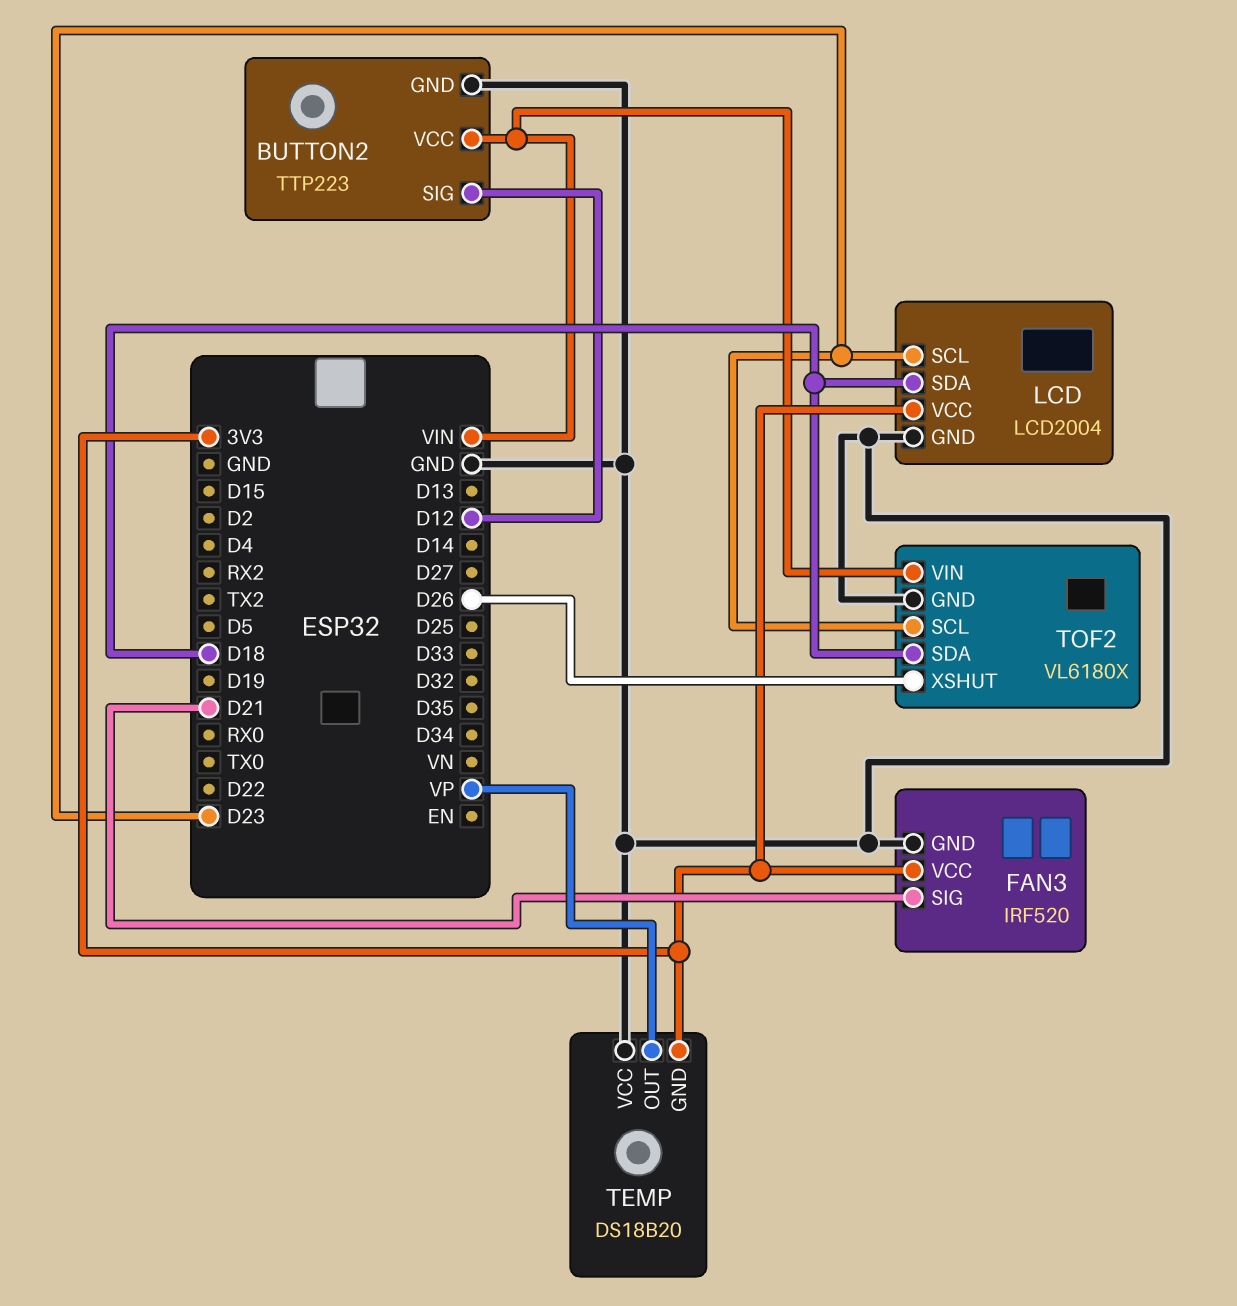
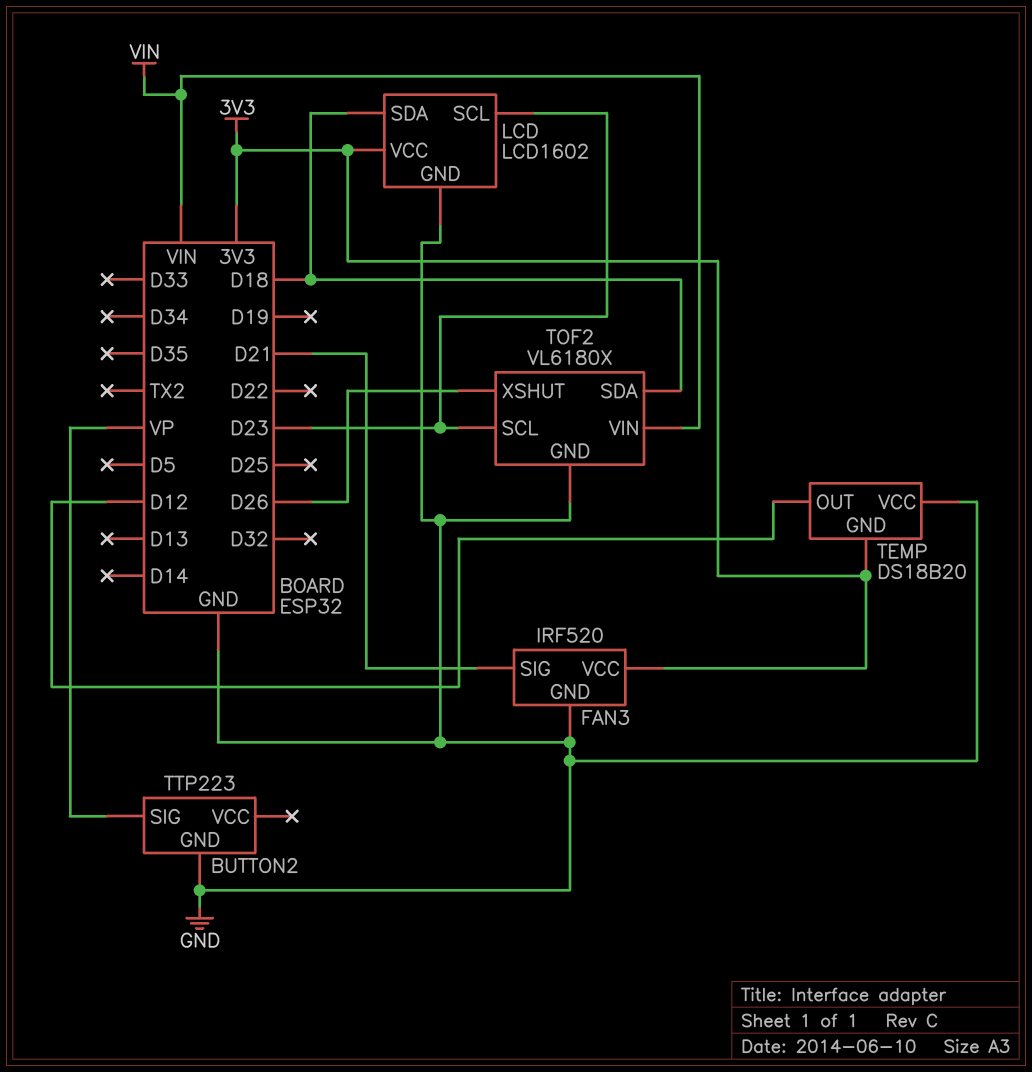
BUTTON2 pin SIG: D12 -> VP
BUTTON2 pin VCC: VIN -> none
LCD: LCD2004 -> LCD1602
TEMP pin OUT: VP -> D12

